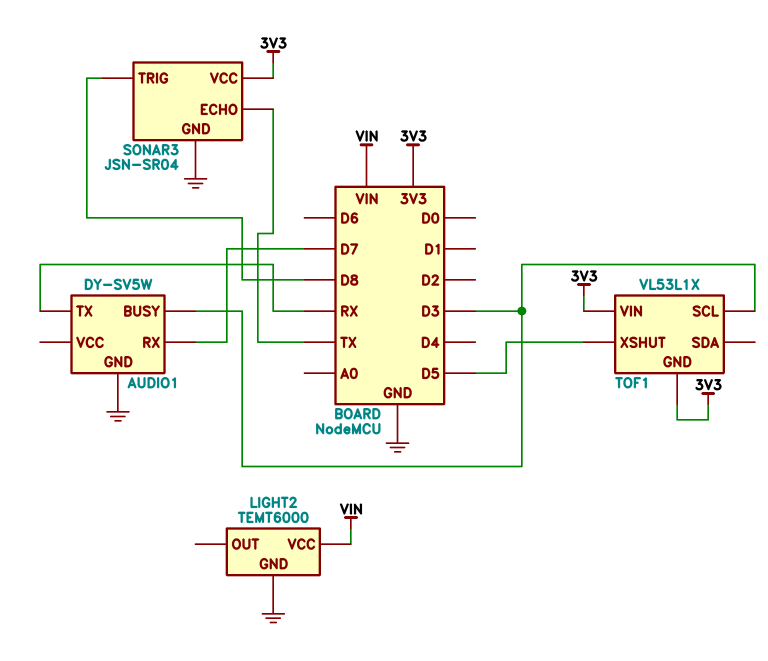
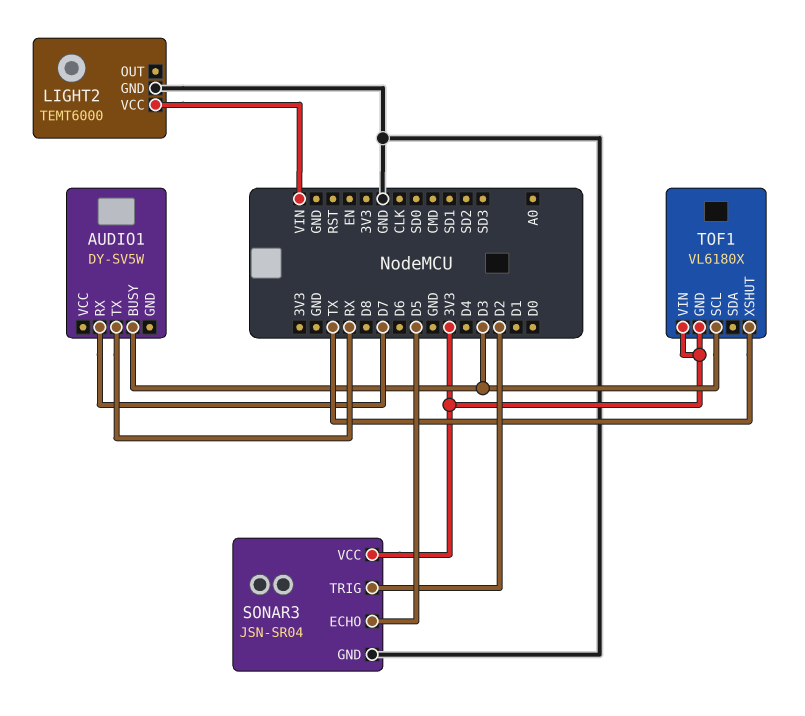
AUDIO1 pin GND: GND -> none
SONAR3 pin ECHO: TX -> D5
SONAR3 pin TRIG: D8 -> D2
TOF1: VL53L1X -> VL6180X
TOF1 pin XSHUT: D5 -> TX

